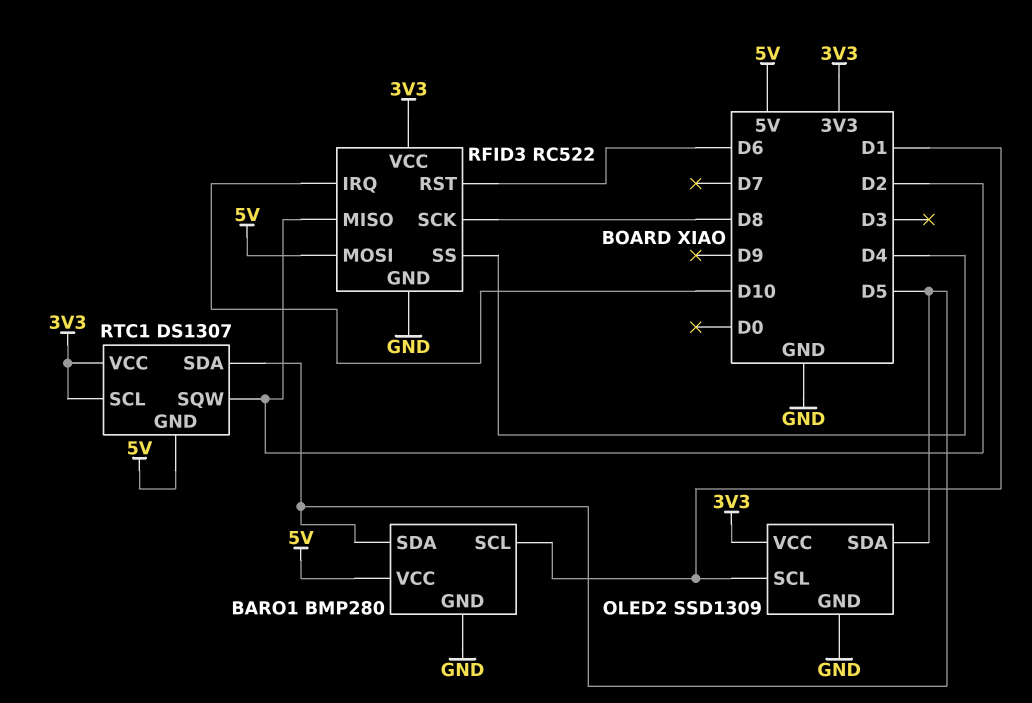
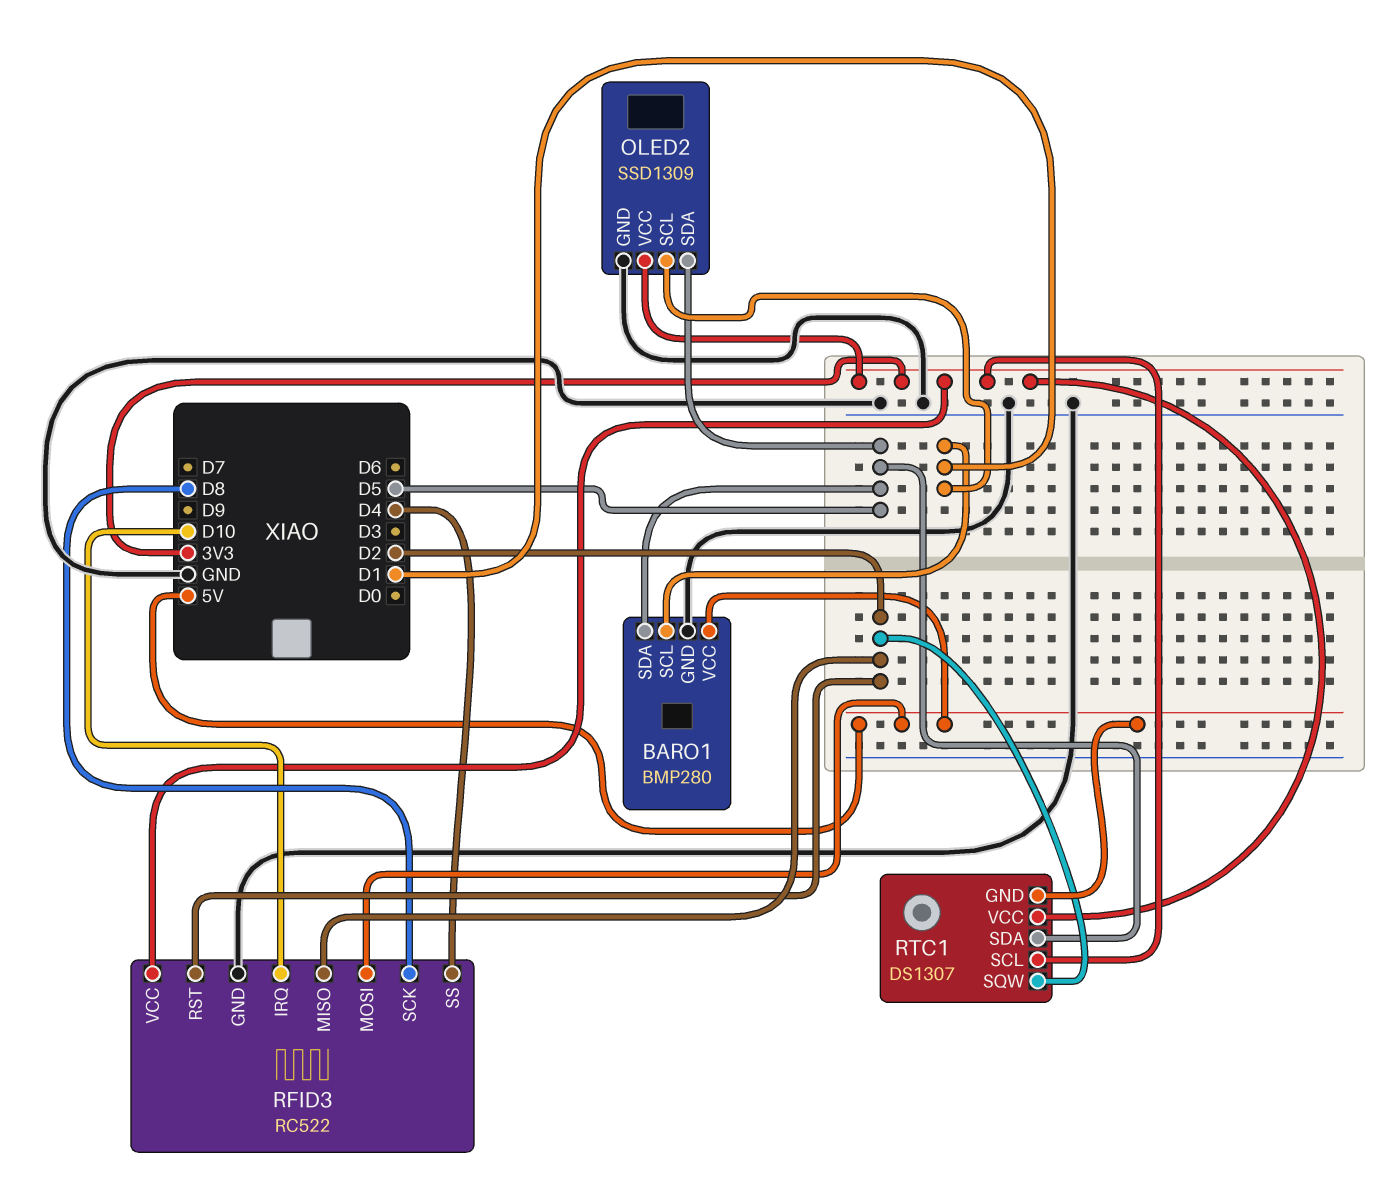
RFID3 pin RST: D6 -> D2

